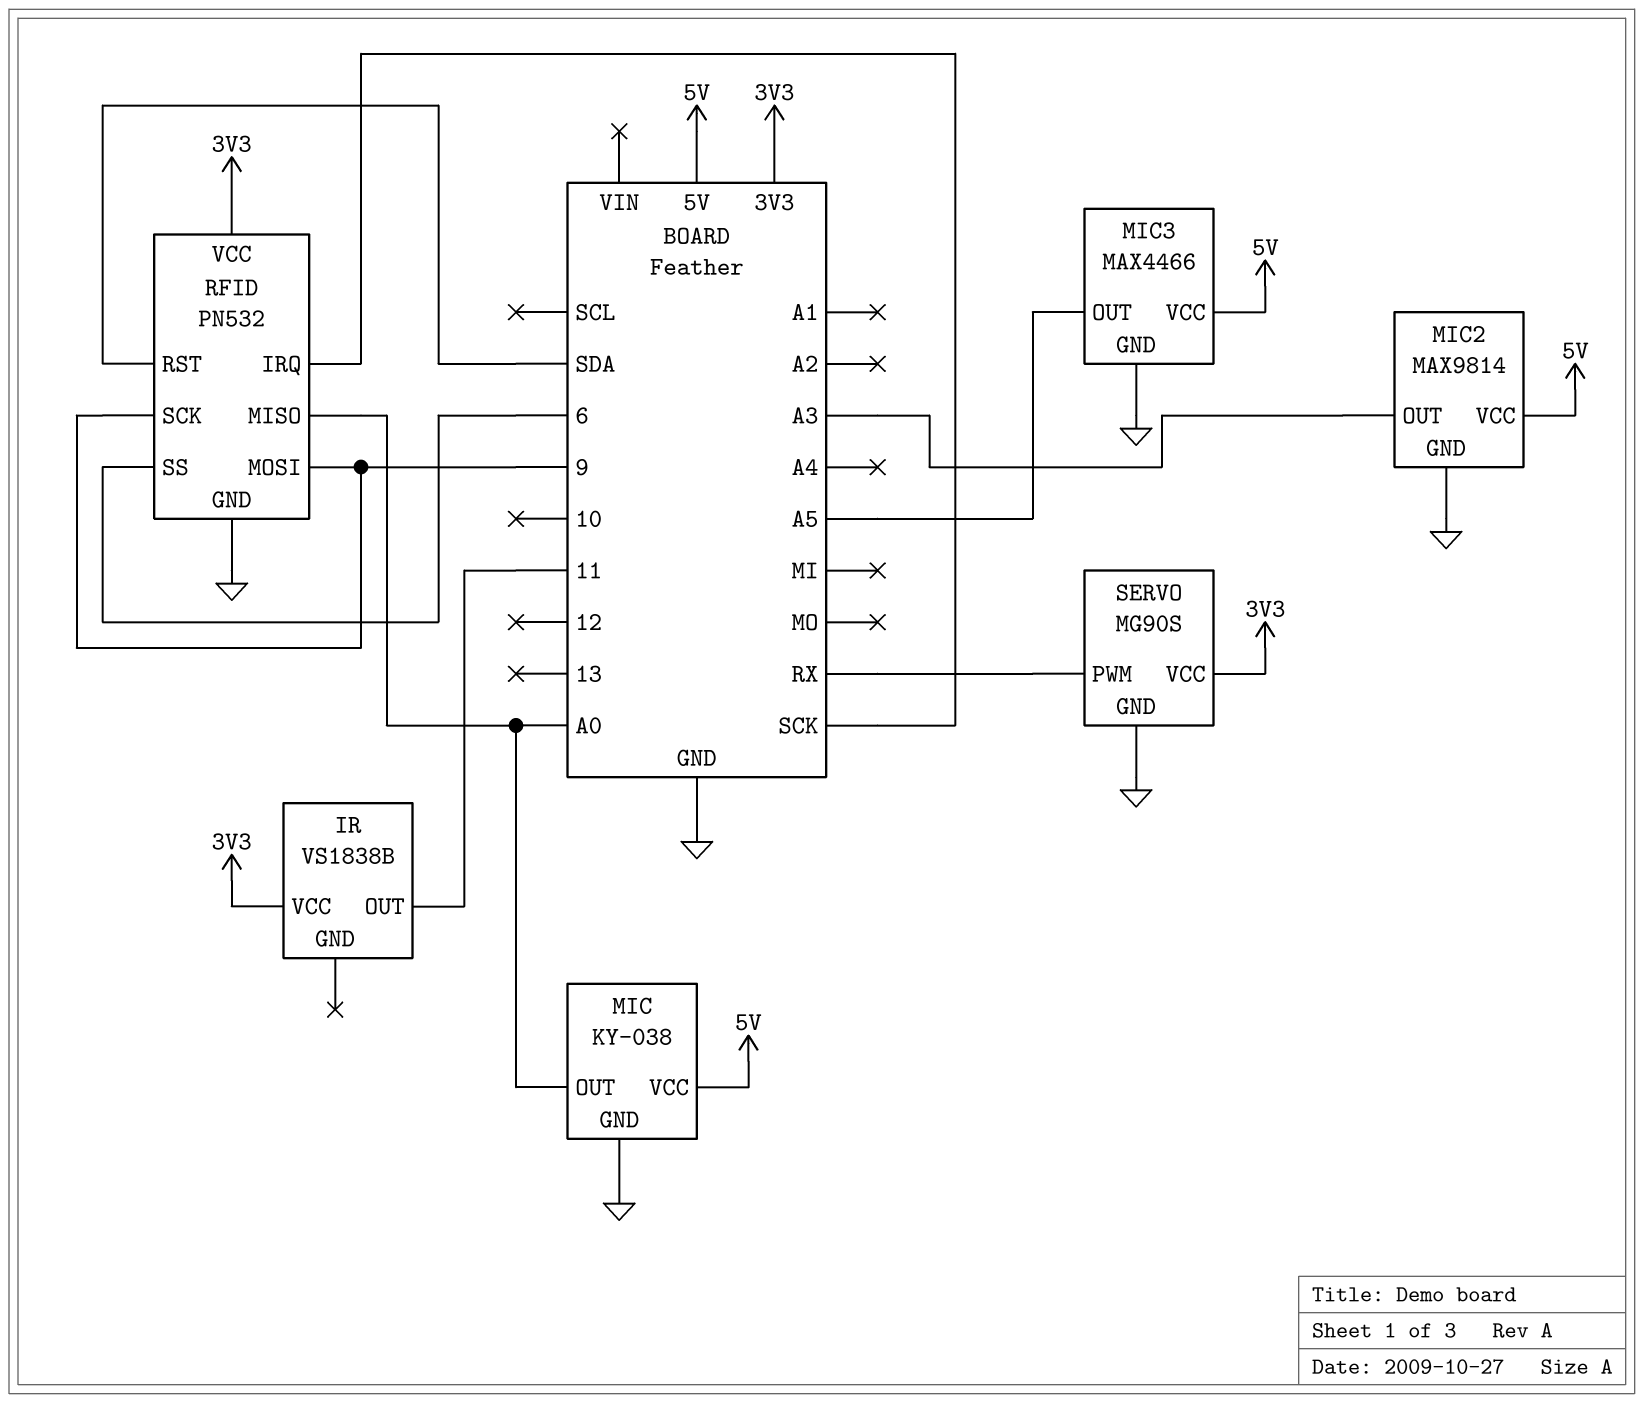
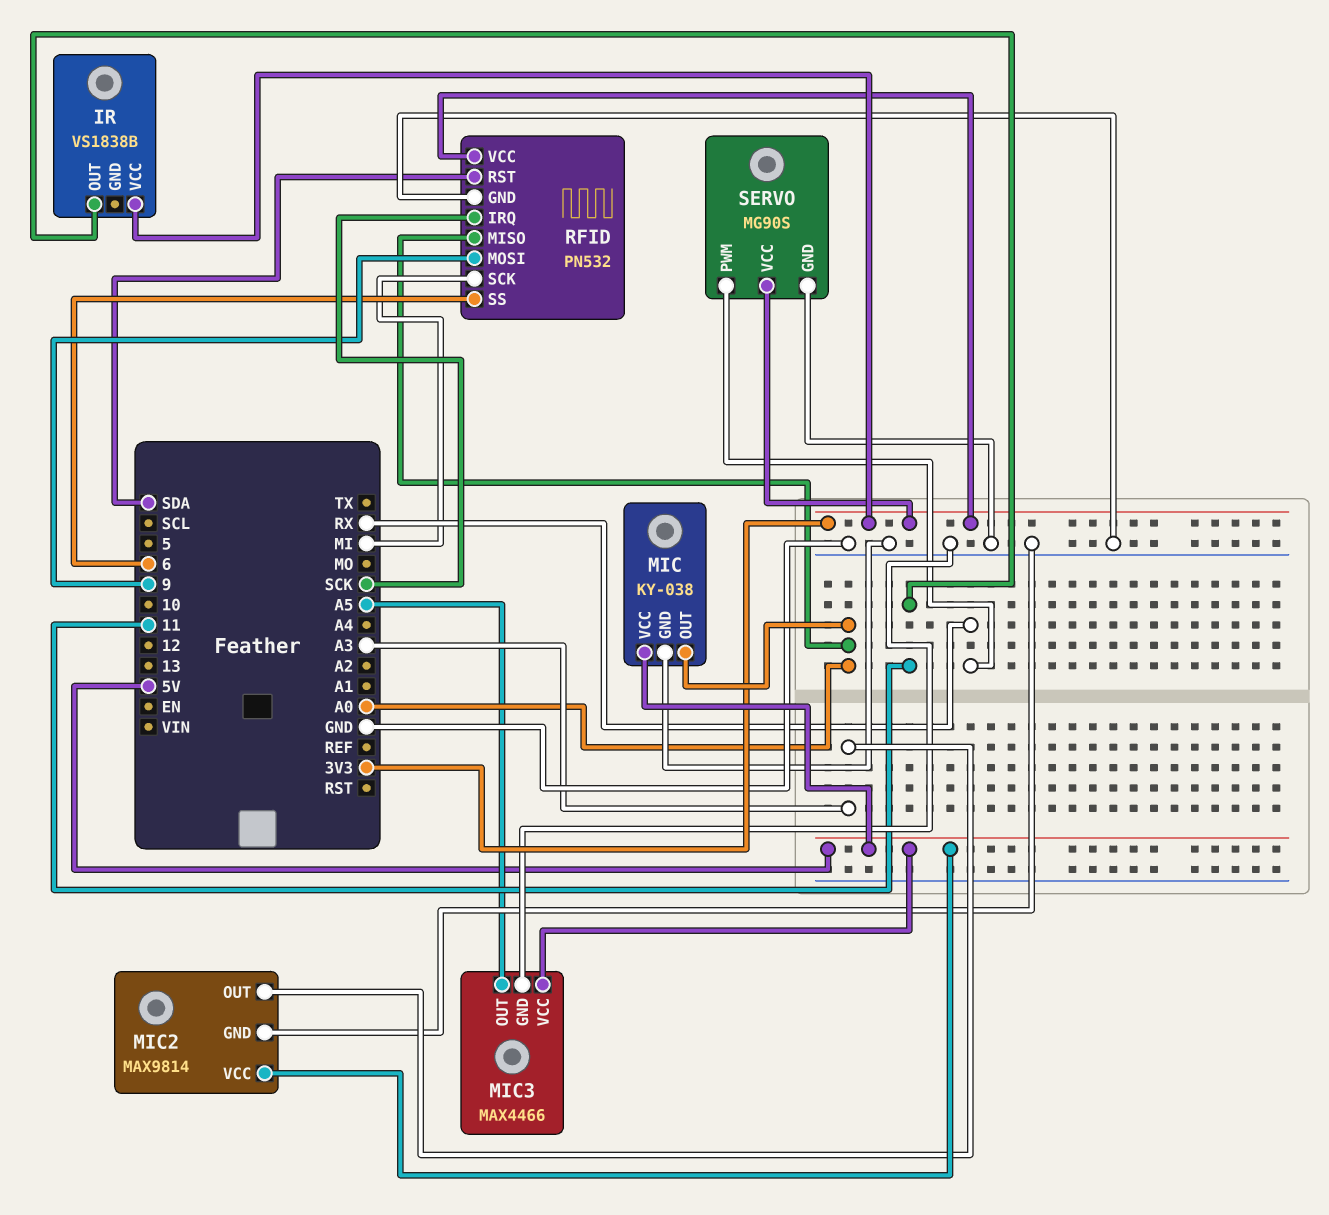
RFID pin SCK: 9 -> MI

